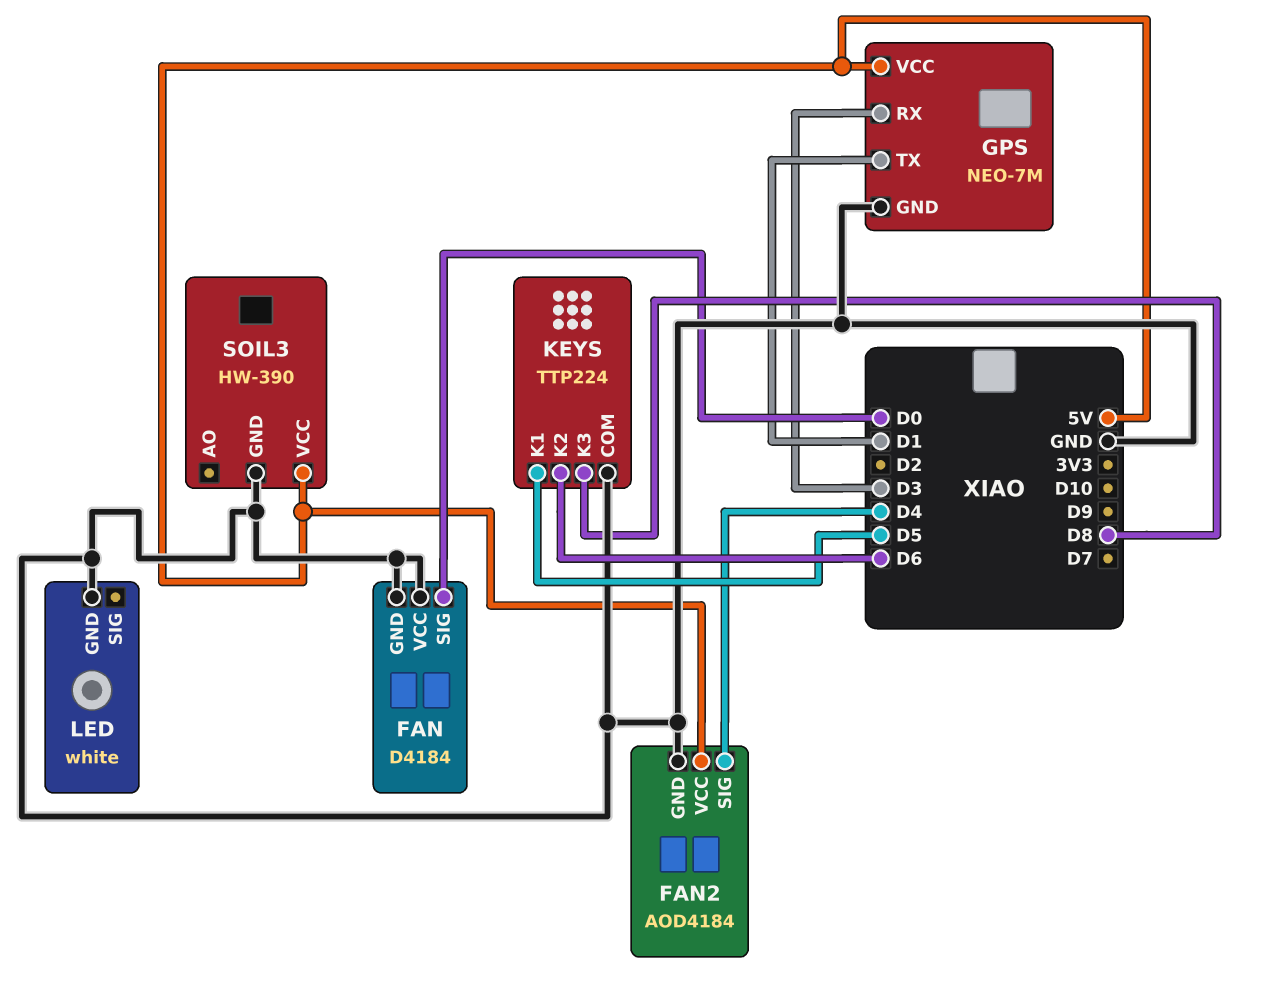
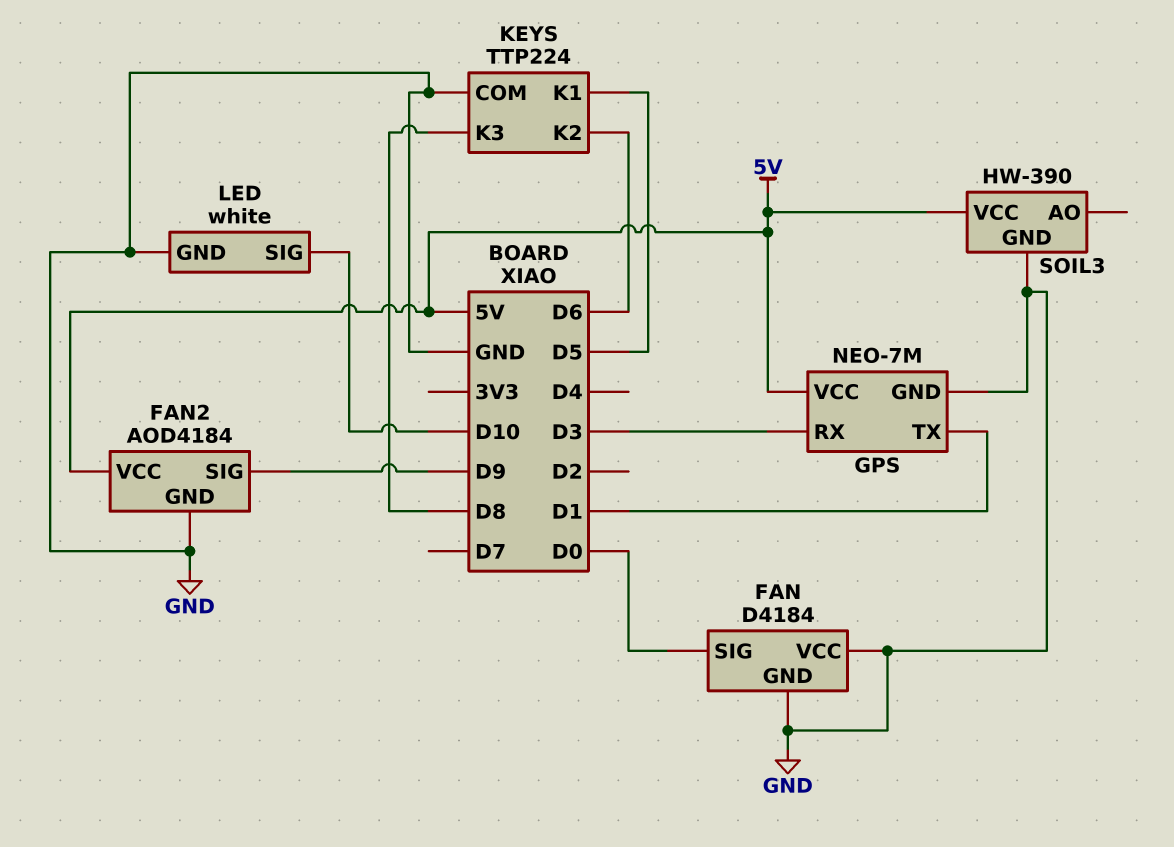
FAN2 pin SIG: D4 -> D9
LED pin SIG: none -> D10

